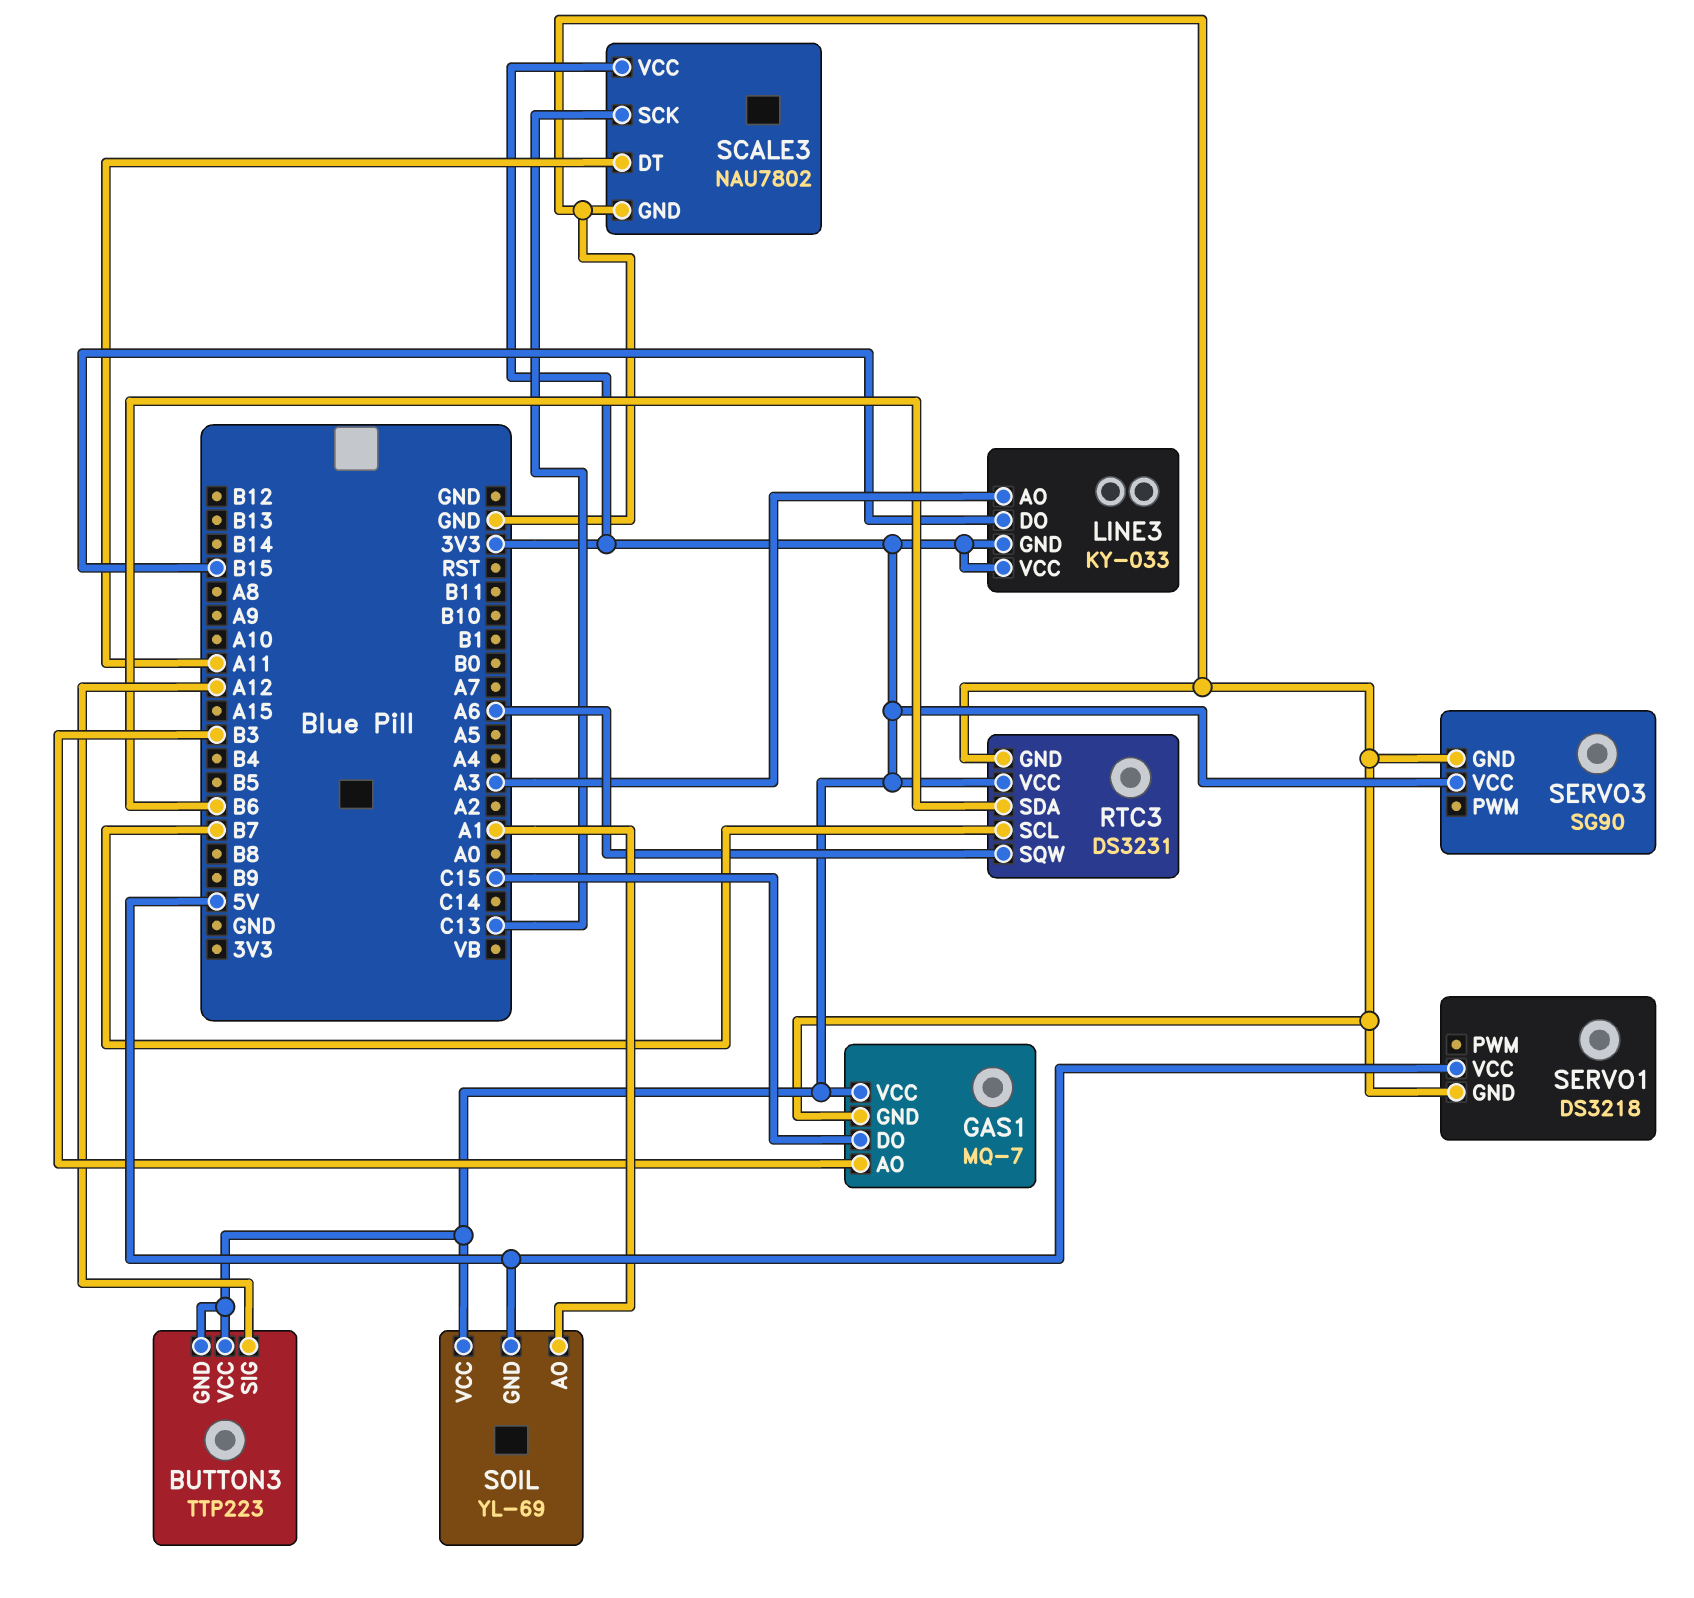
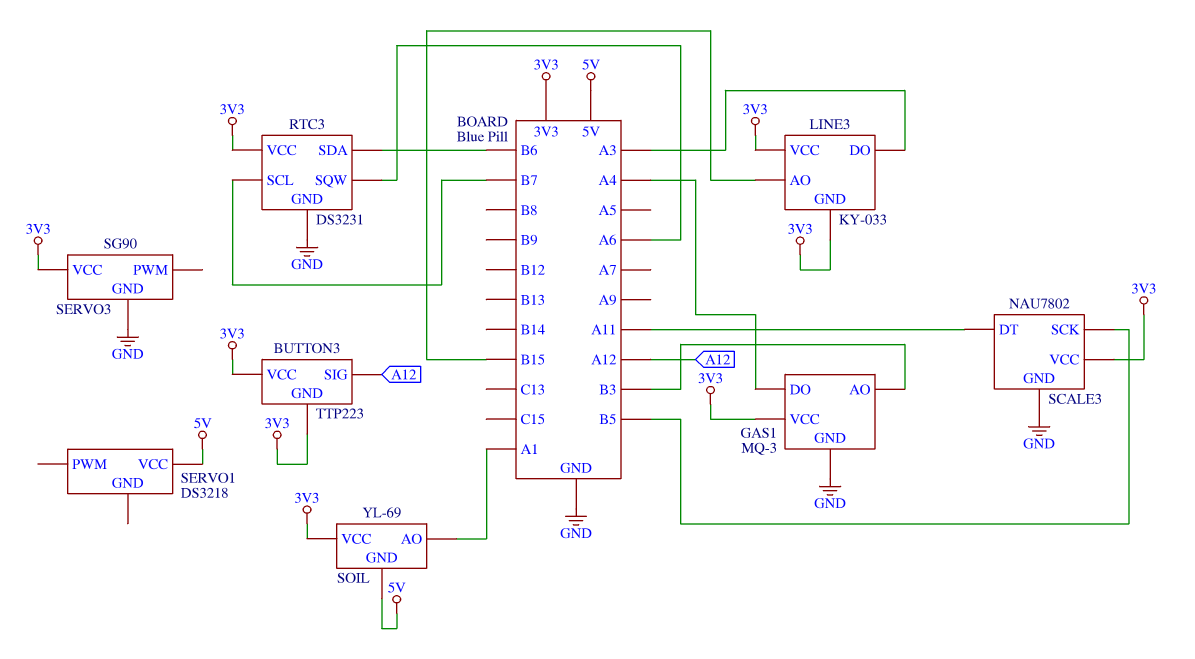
GAS1: MQ-7 -> MQ-3
GAS1 pin DO: C15 -> A4
LINE3 pin AO: A3 -> B15
LINE3 pin DO: B15 -> A3
SCALE3 pin SCK: C13 -> B5
SERVO1 pin GND: GND -> none

